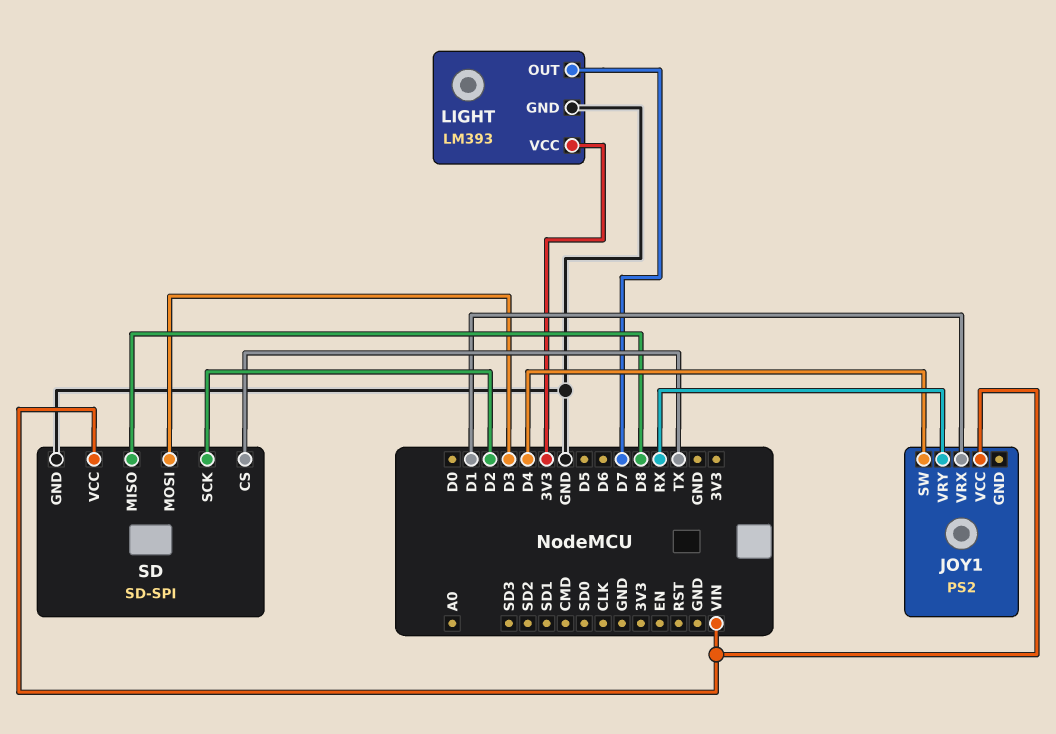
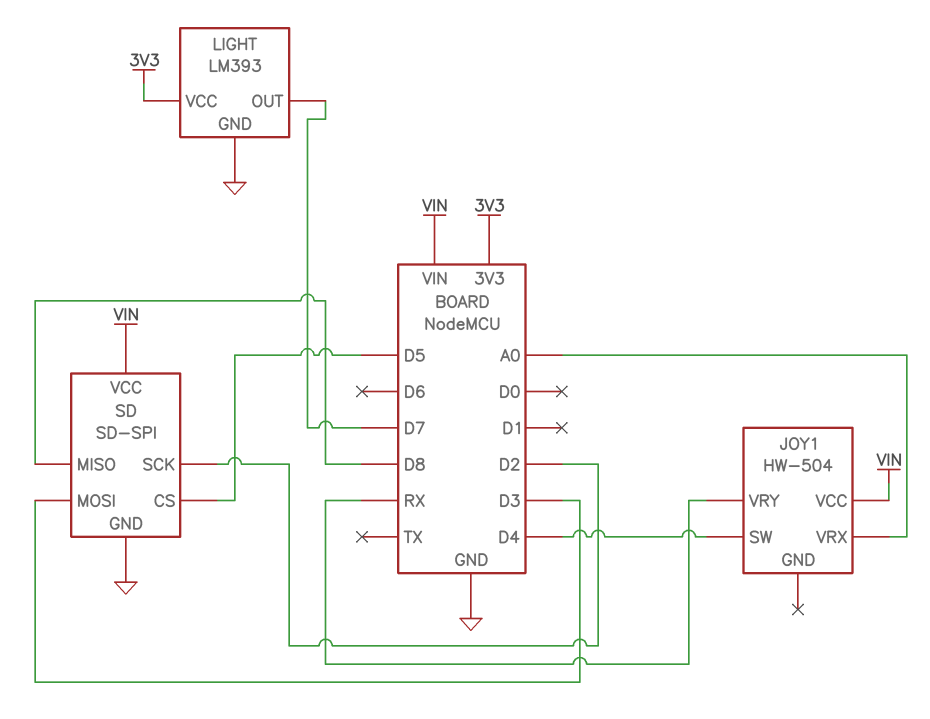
JOY1: PS2 -> HW-504
JOY1 pin VRX: D1 -> A0
SD pin CS: TX -> D5

